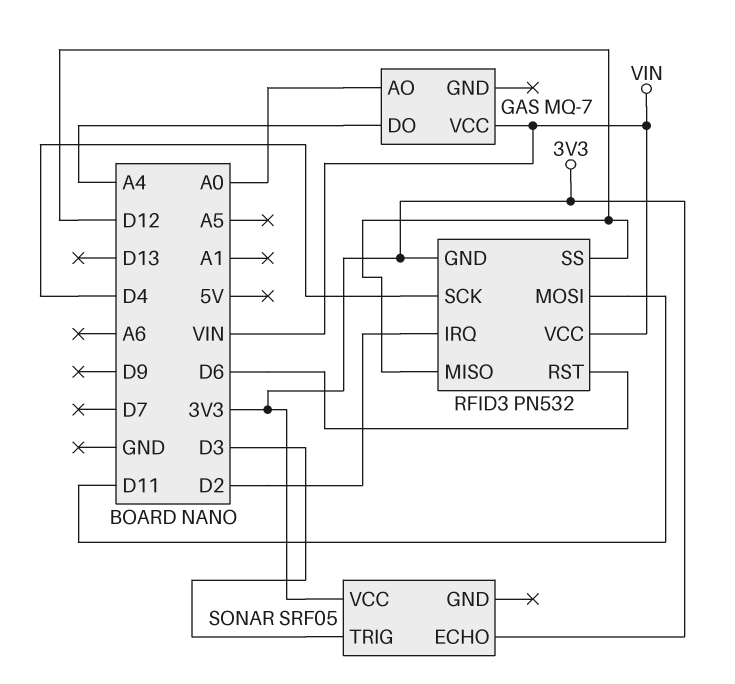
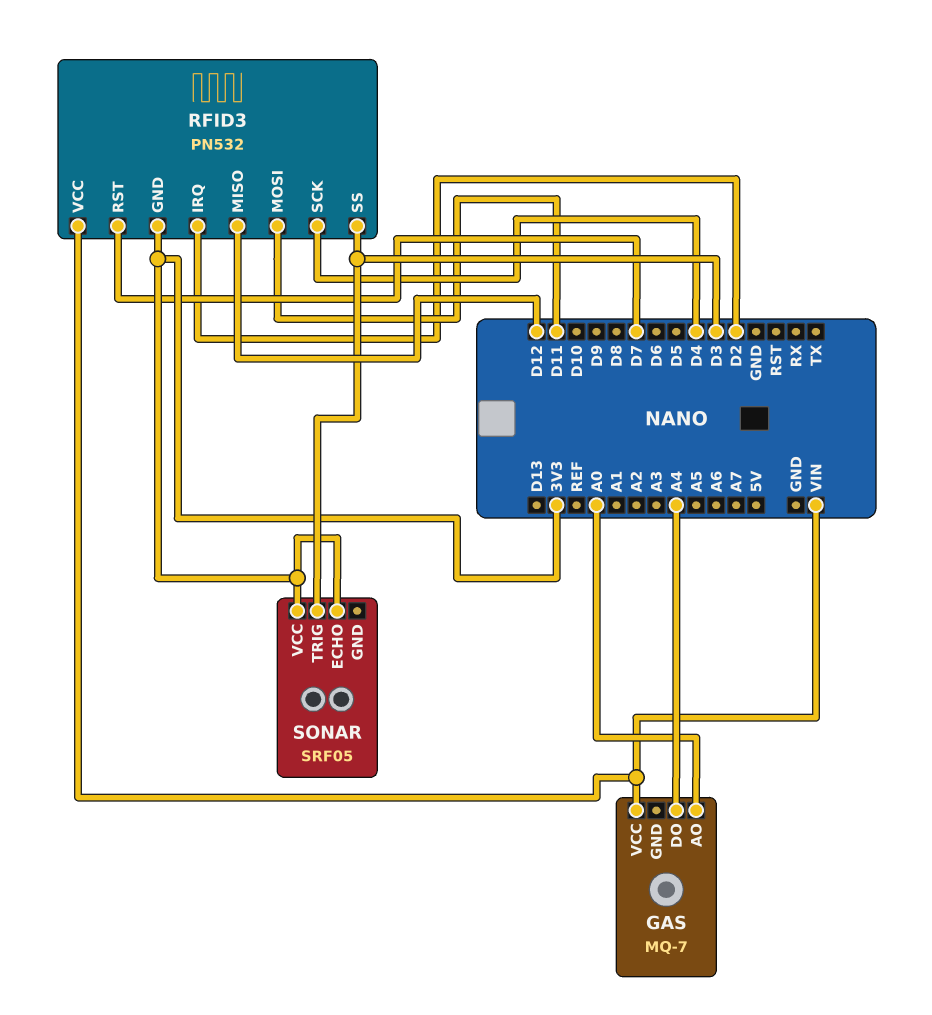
RFID3 pin RST: D6 -> D7
RFID3 pin SS: D12 -> D3

